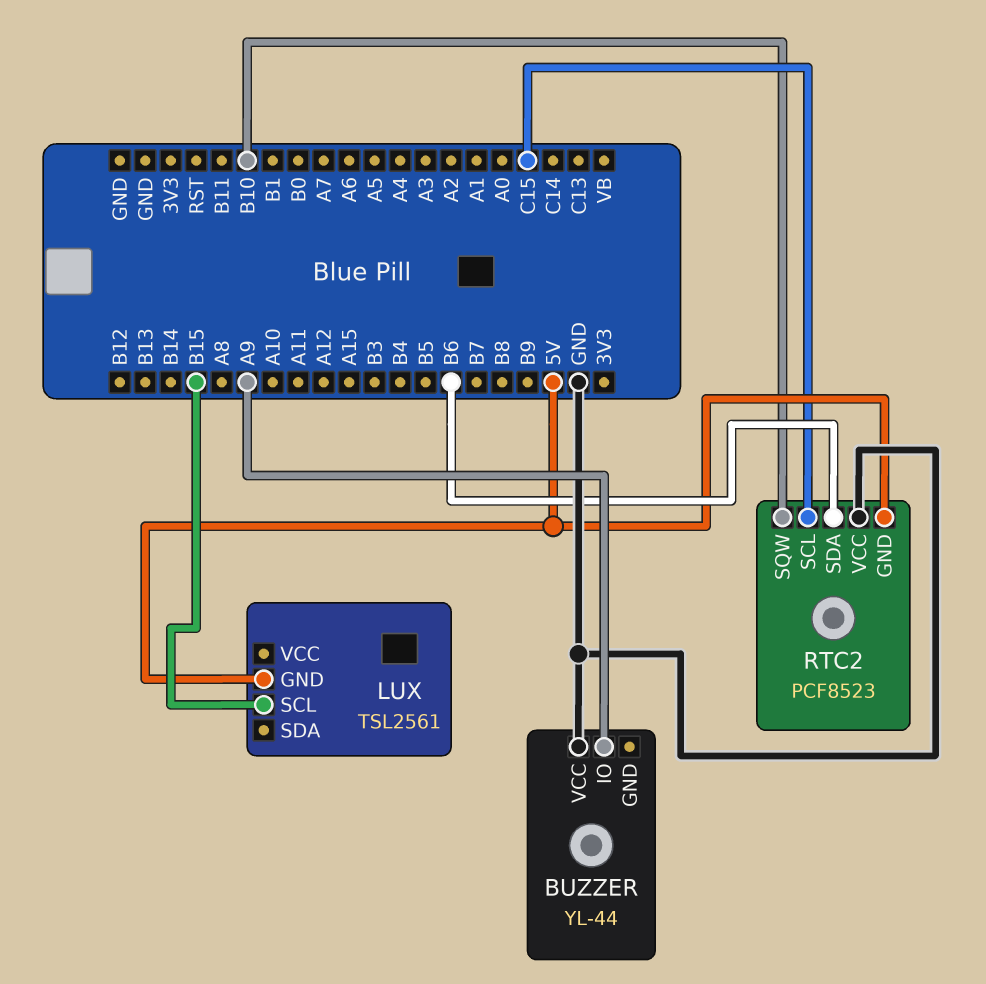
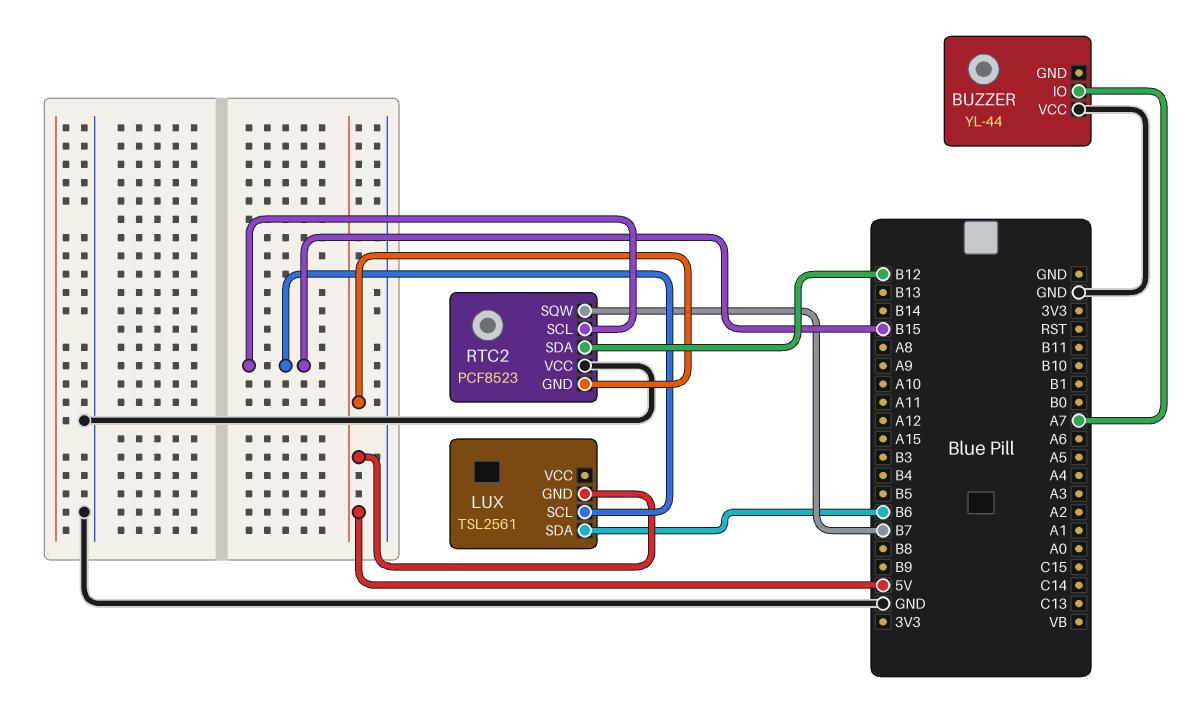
BUZZER pin IO: A9 -> A7
LUX pin SDA: none -> B6
RTC2 pin SCL: C15 -> B15
RTC2 pin SDA: B6 -> B12
RTC2 pin SQW: B10 -> B7

